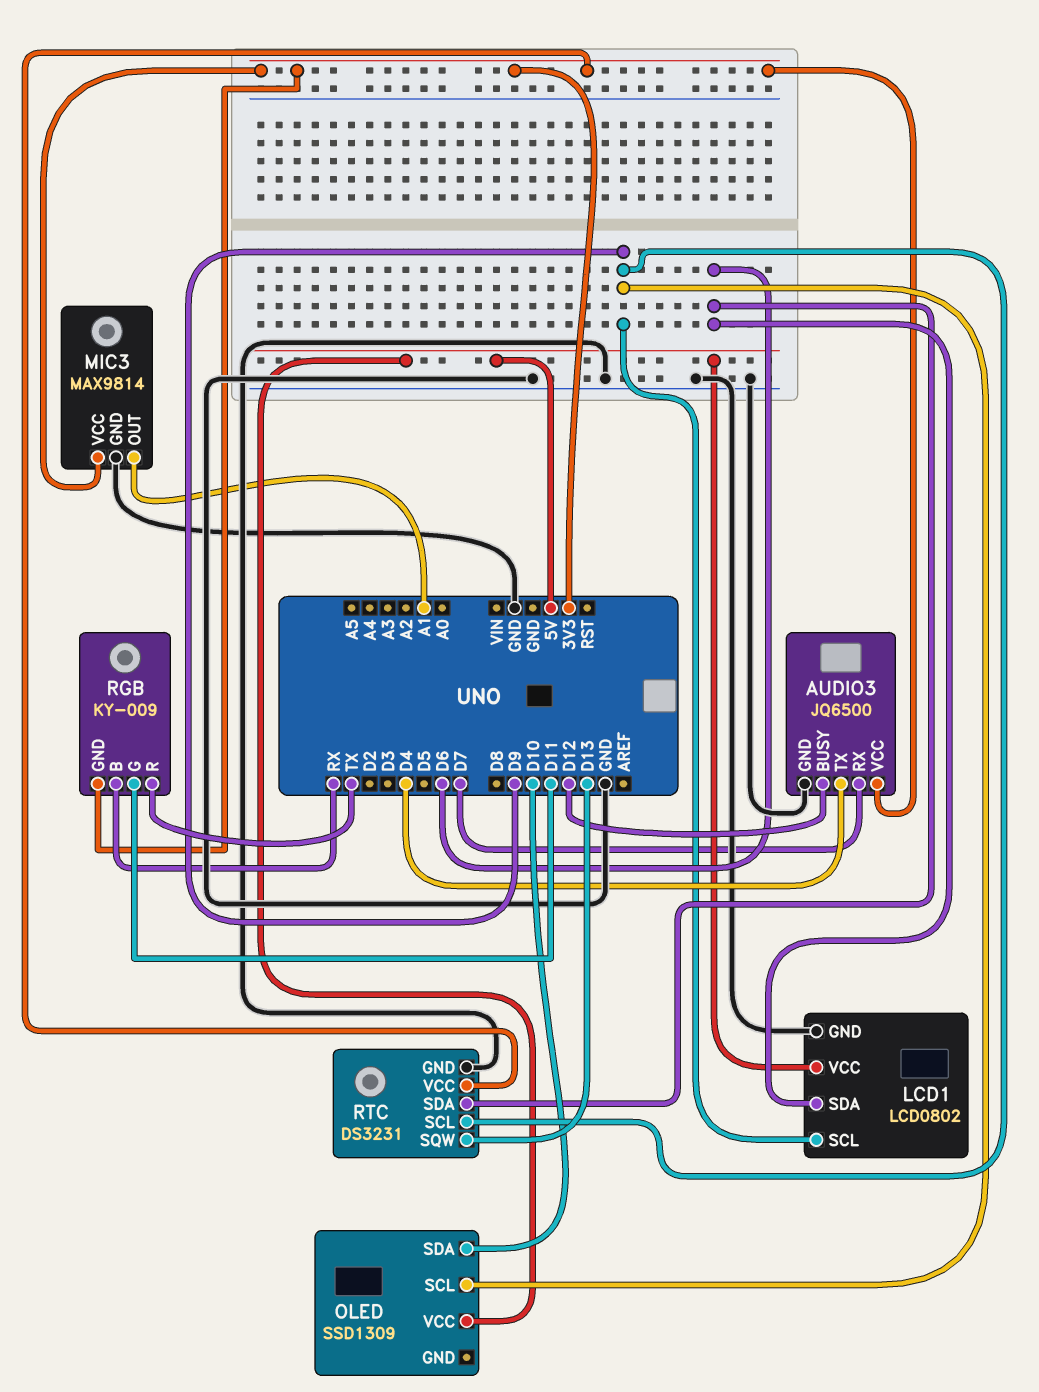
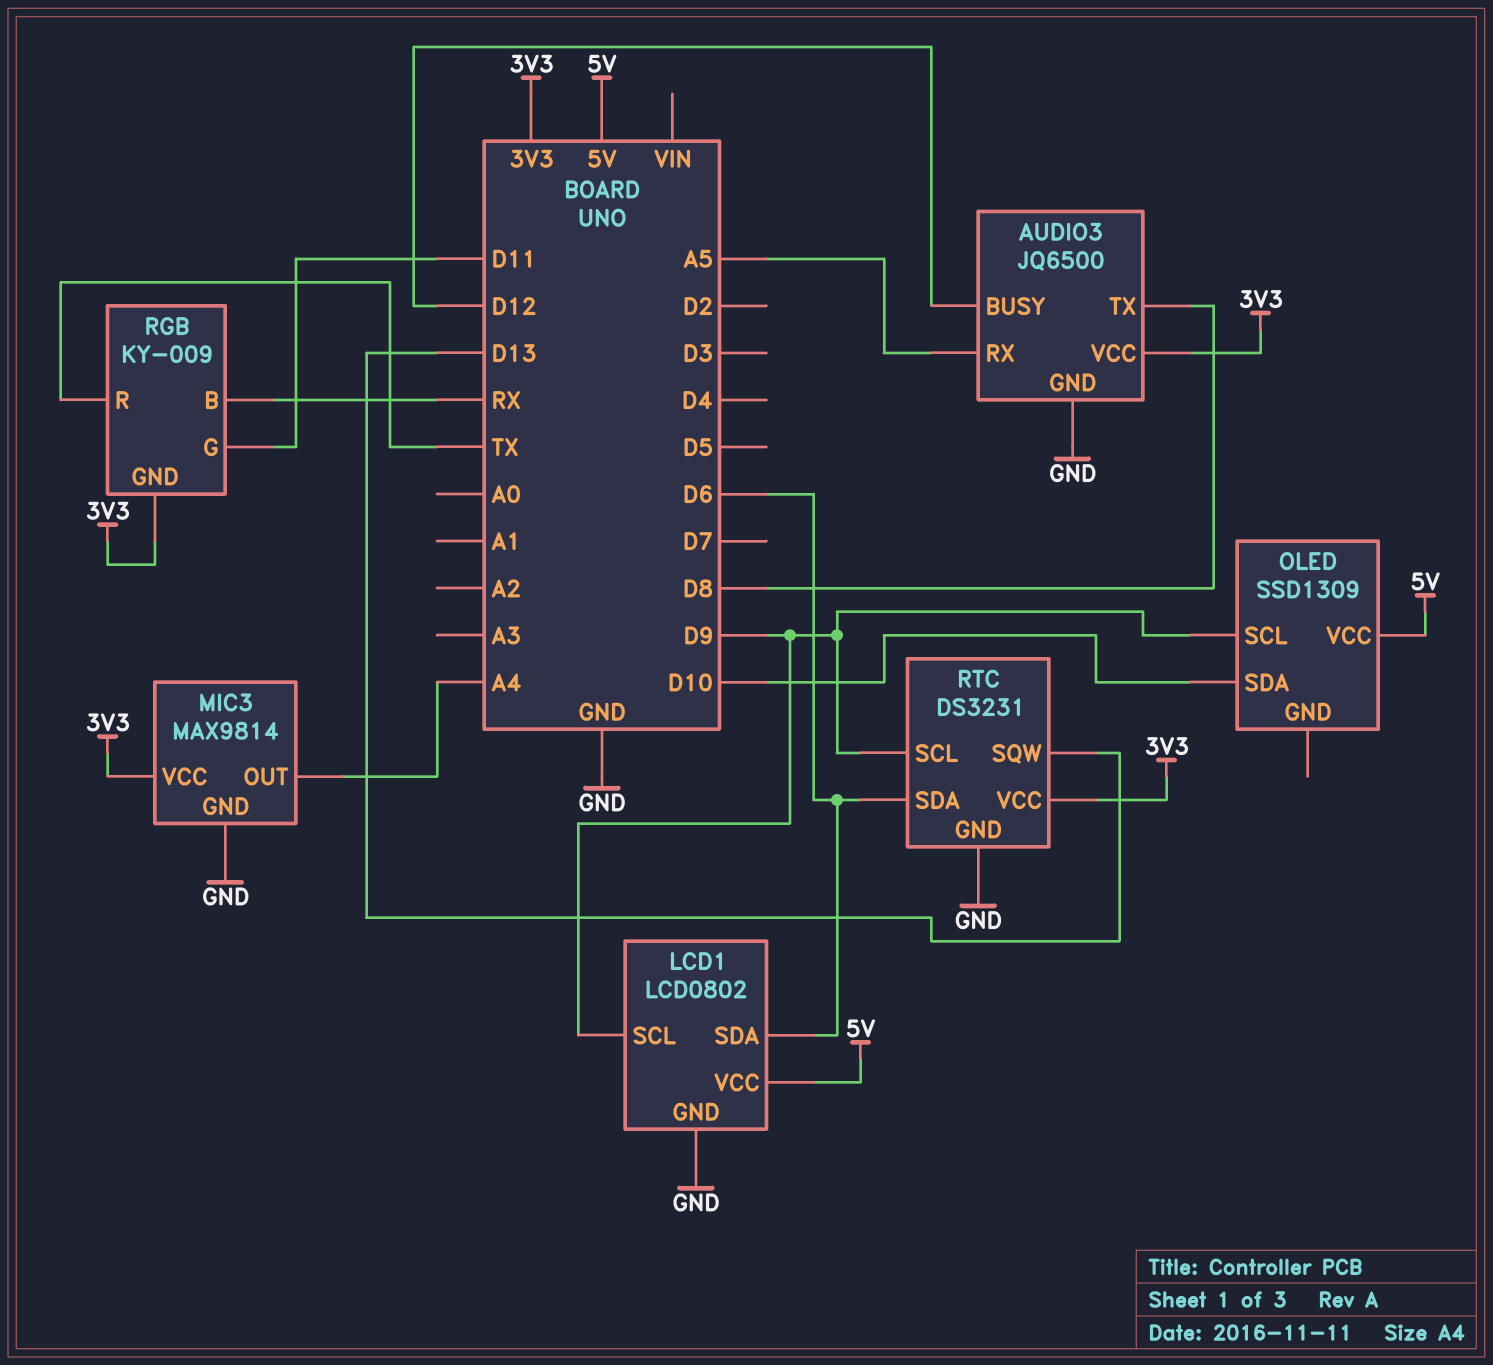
AUDIO3 pin RX: D7 -> A5
AUDIO3 pin TX: D4 -> D8
MIC3 pin OUT: A1 -> A4

